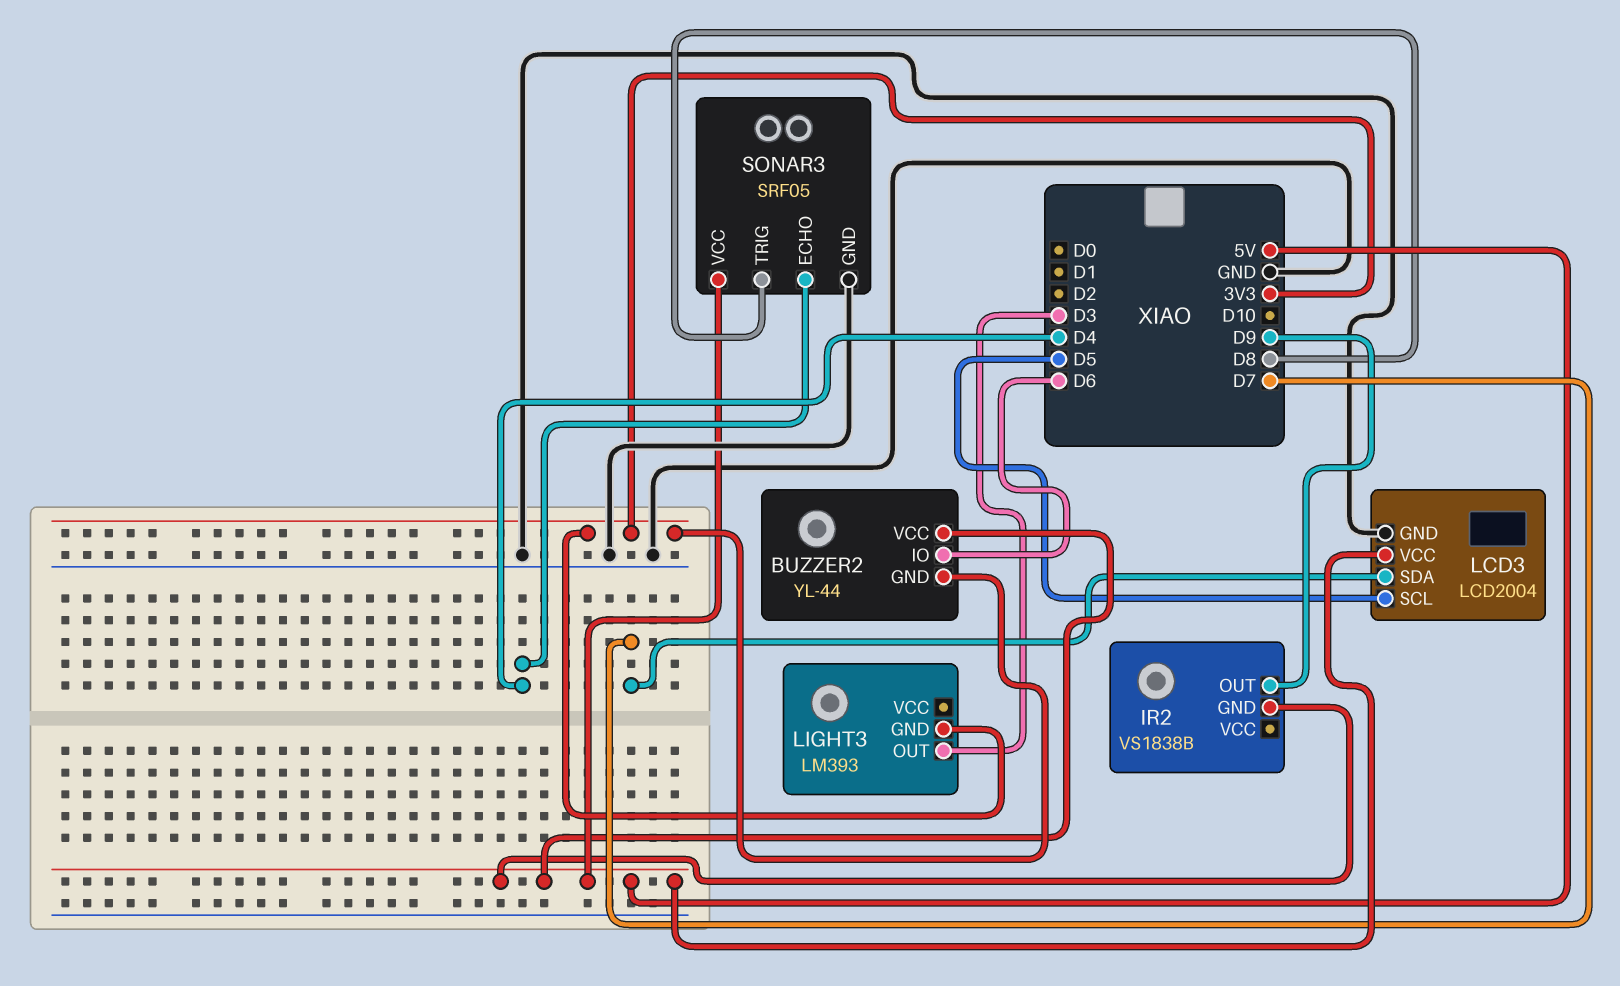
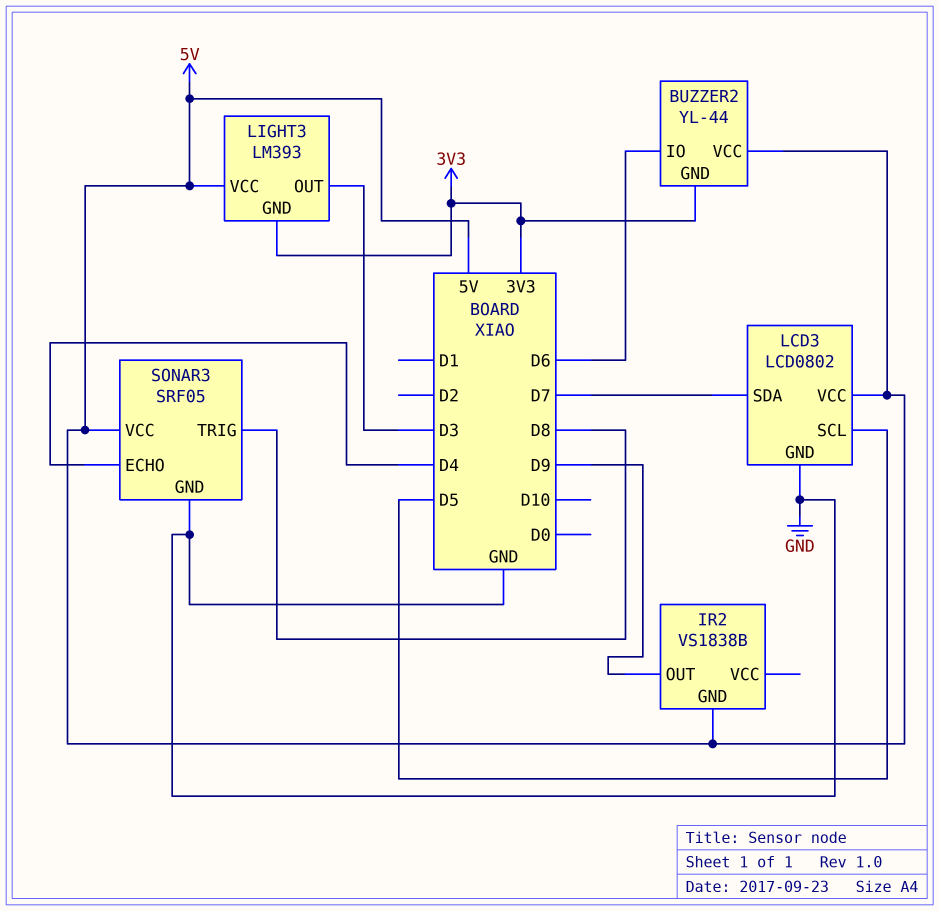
LCD3: LCD2004 -> LCD0802
LIGHT3 pin VCC: none -> 5V

